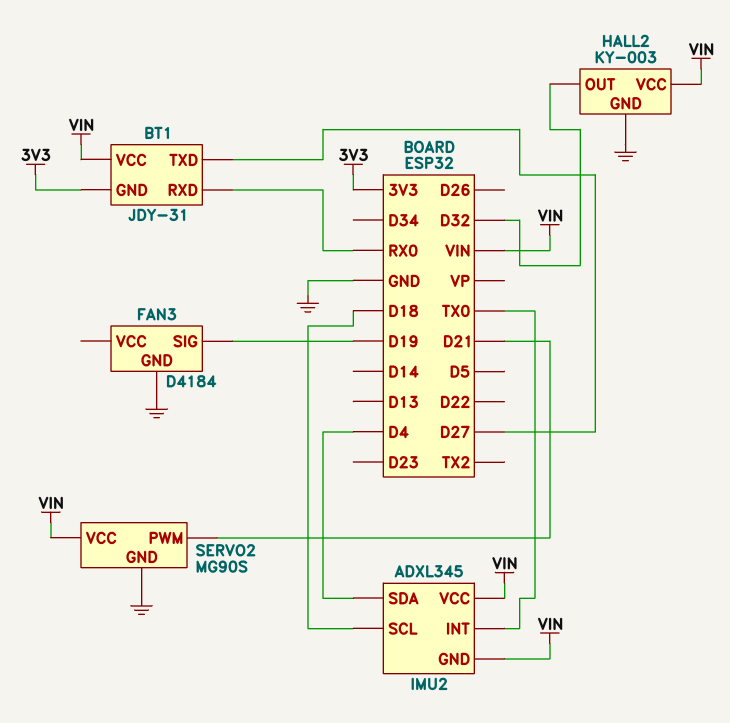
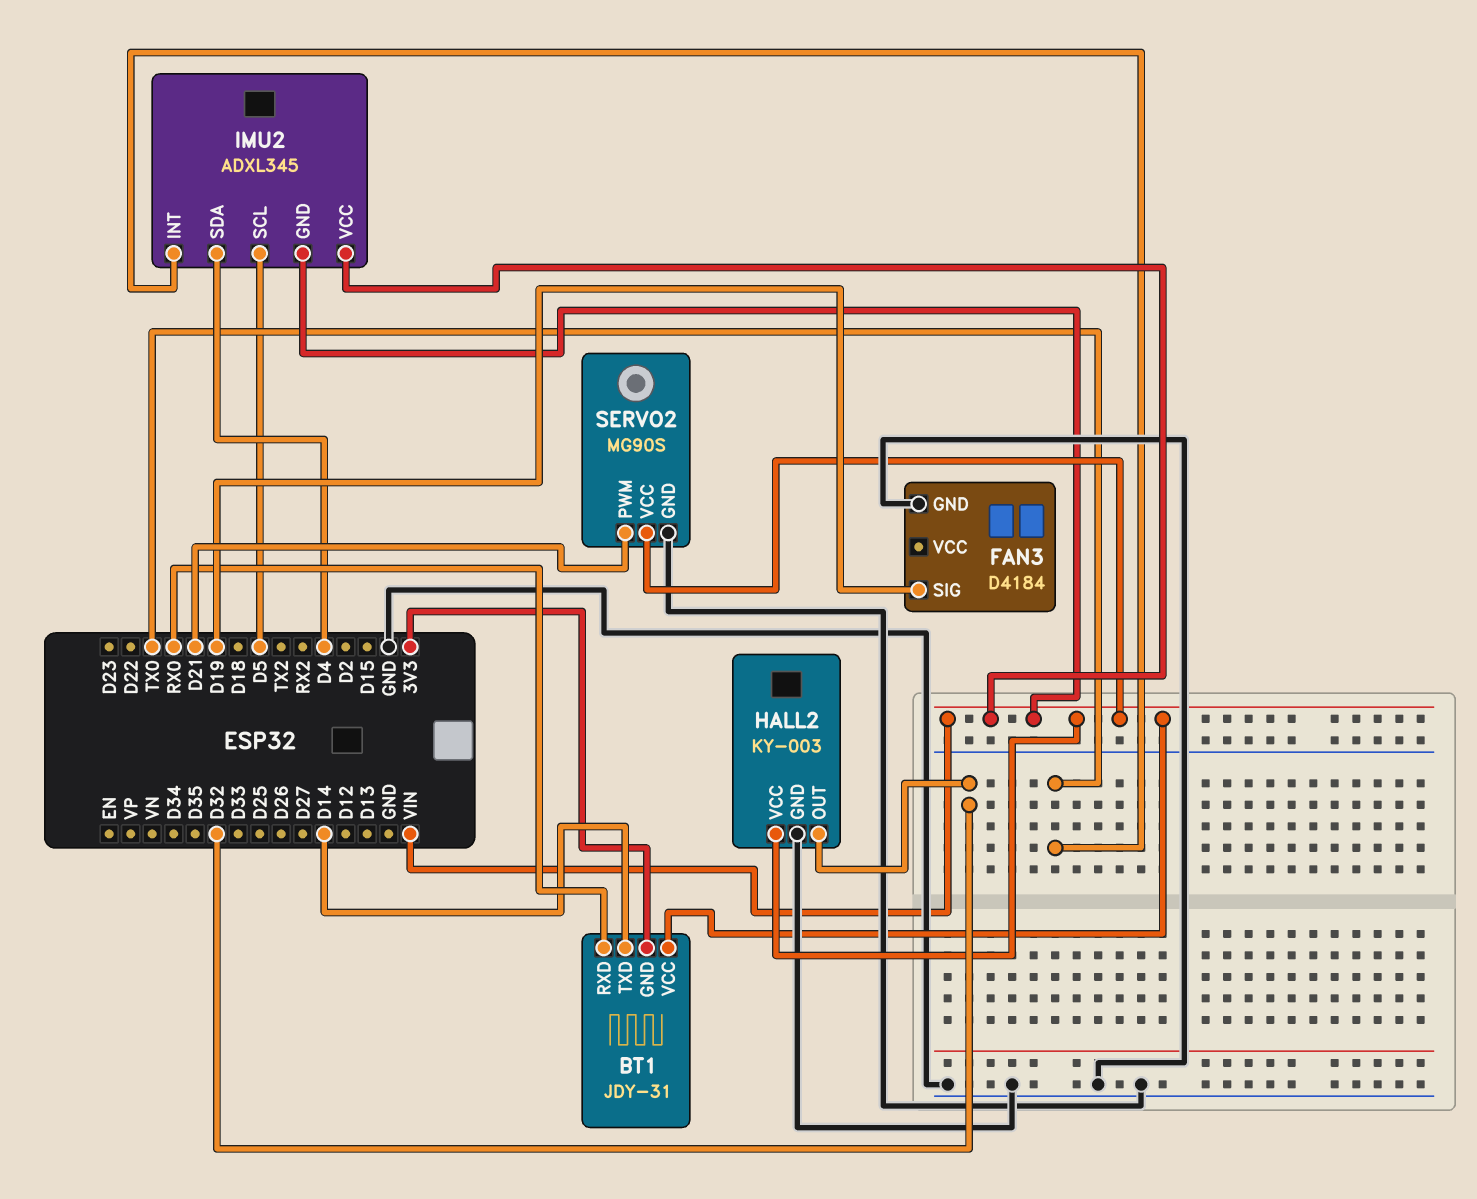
BT1 pin TXD: D27 -> D14
IMU2 pin SCL: D18 -> D5

